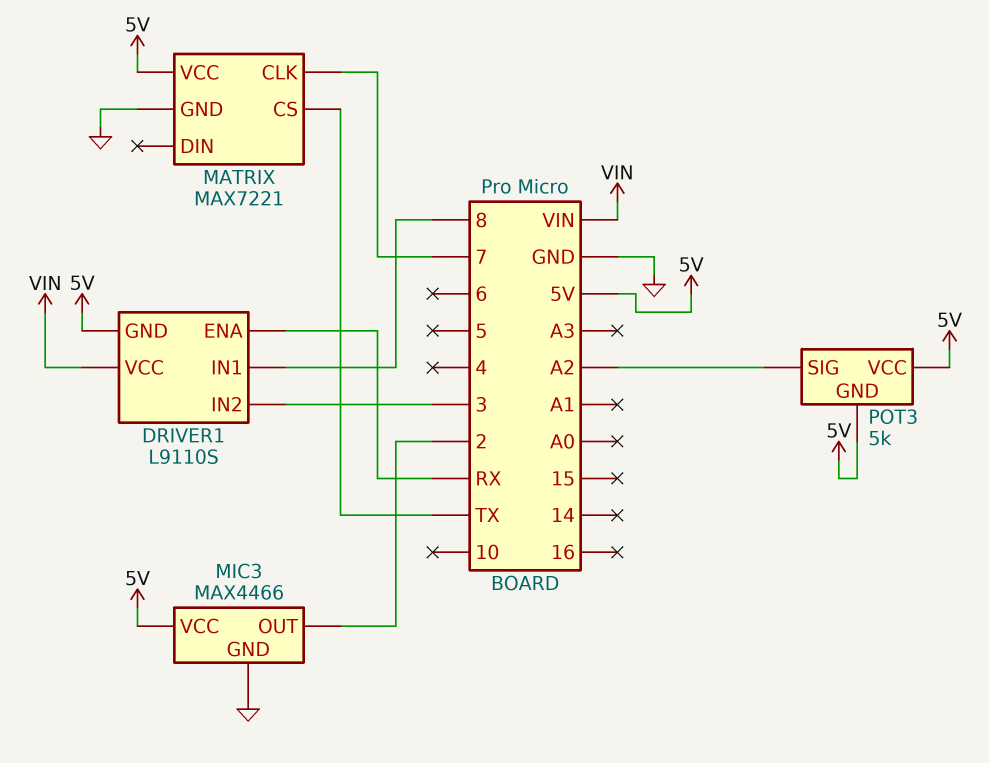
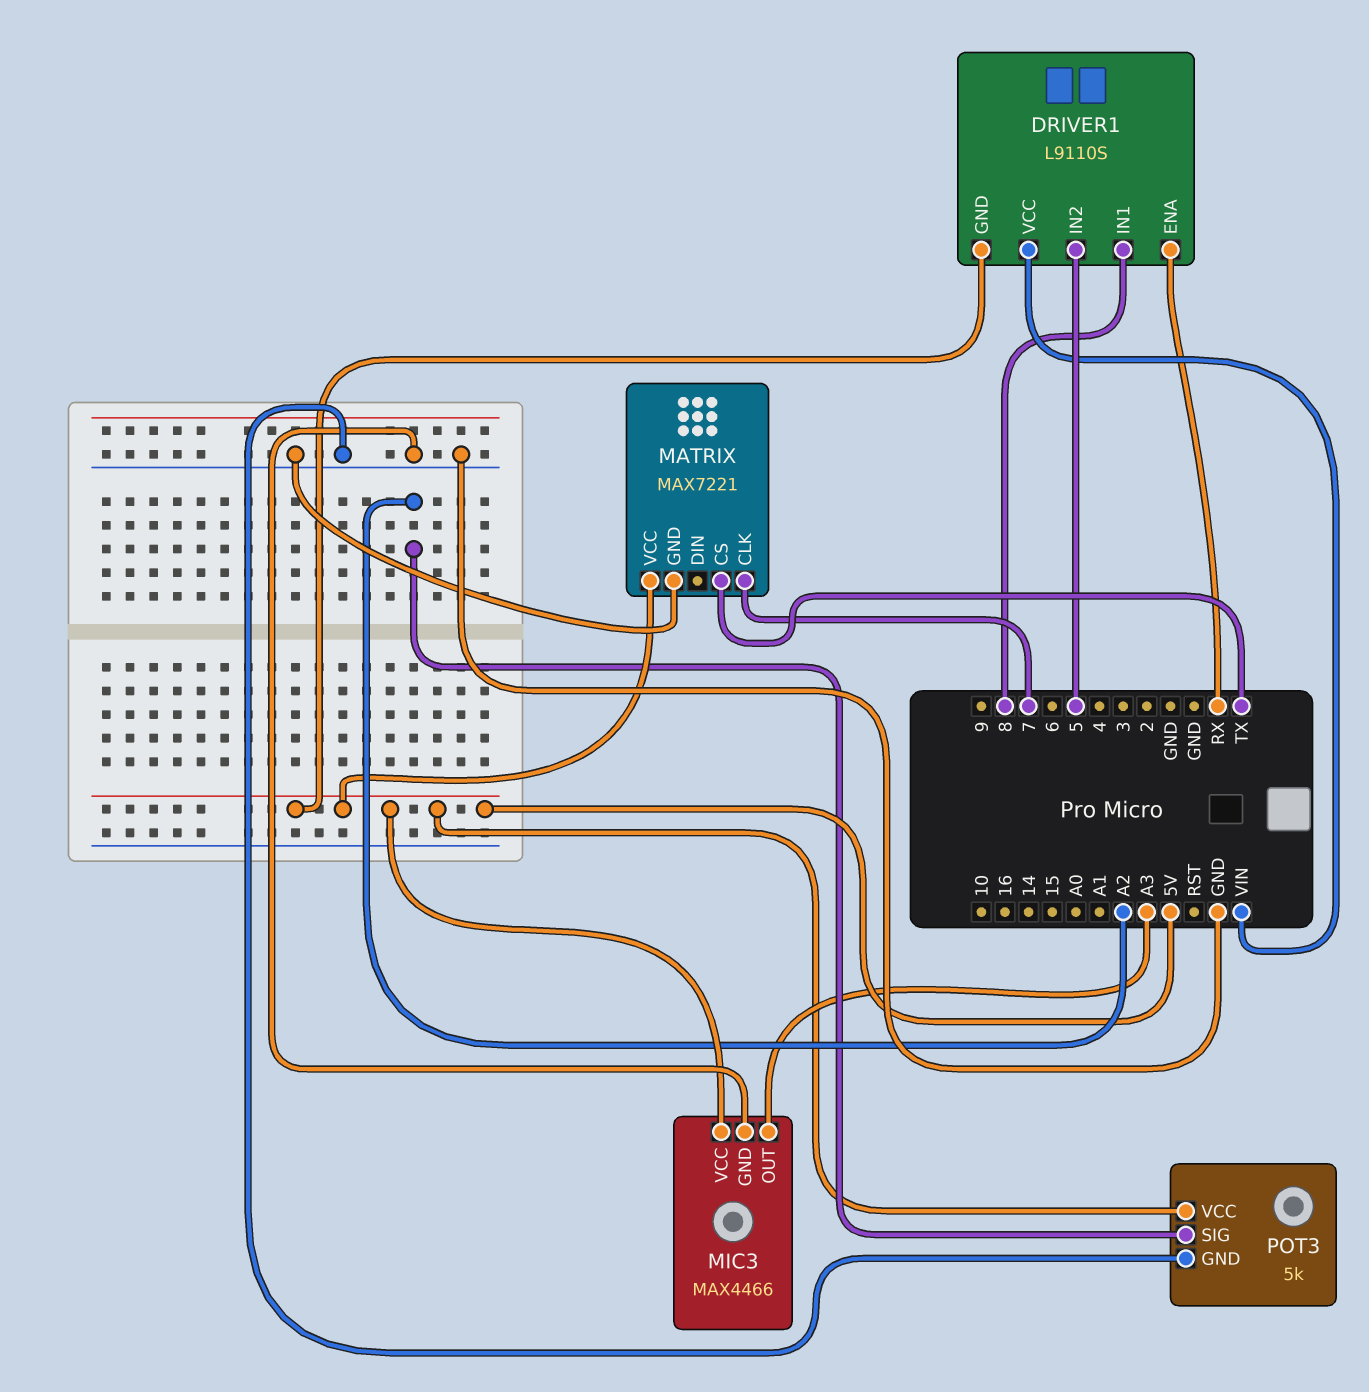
DRIVER1 pin IN2: 3 -> 5
MIC3 pin OUT: 2 -> A3
POT3 pin GND: 5V -> GND

